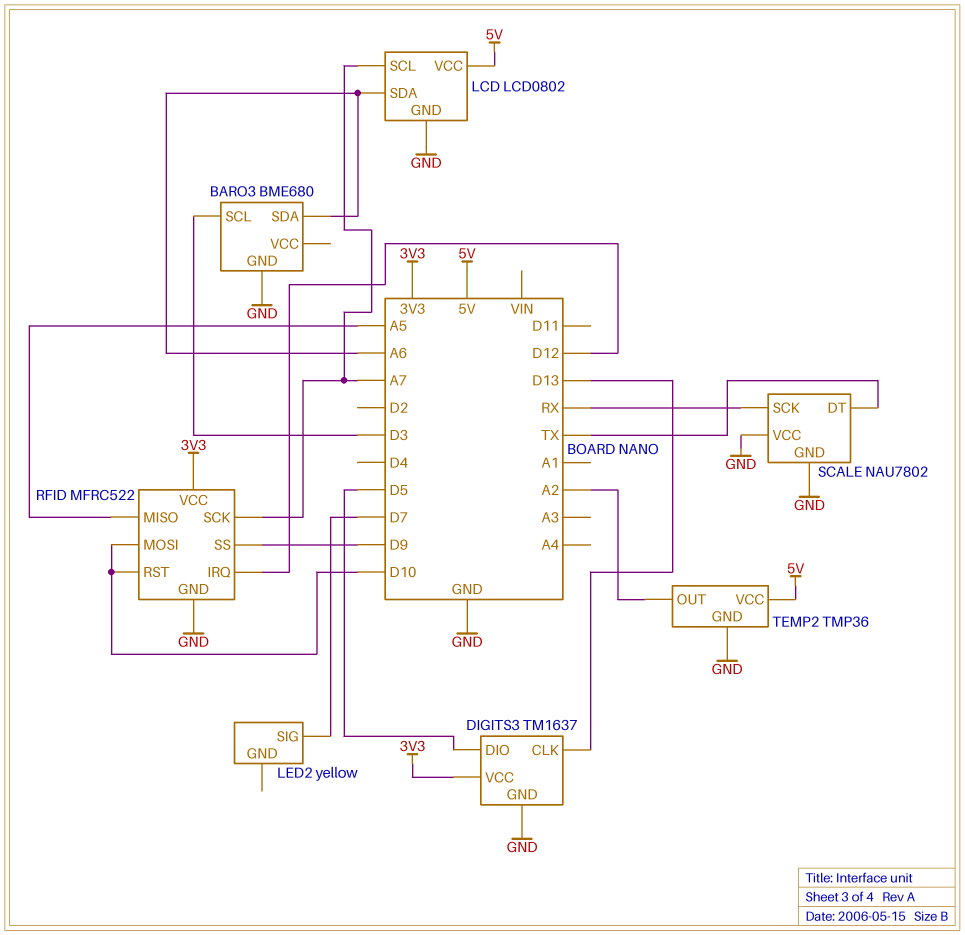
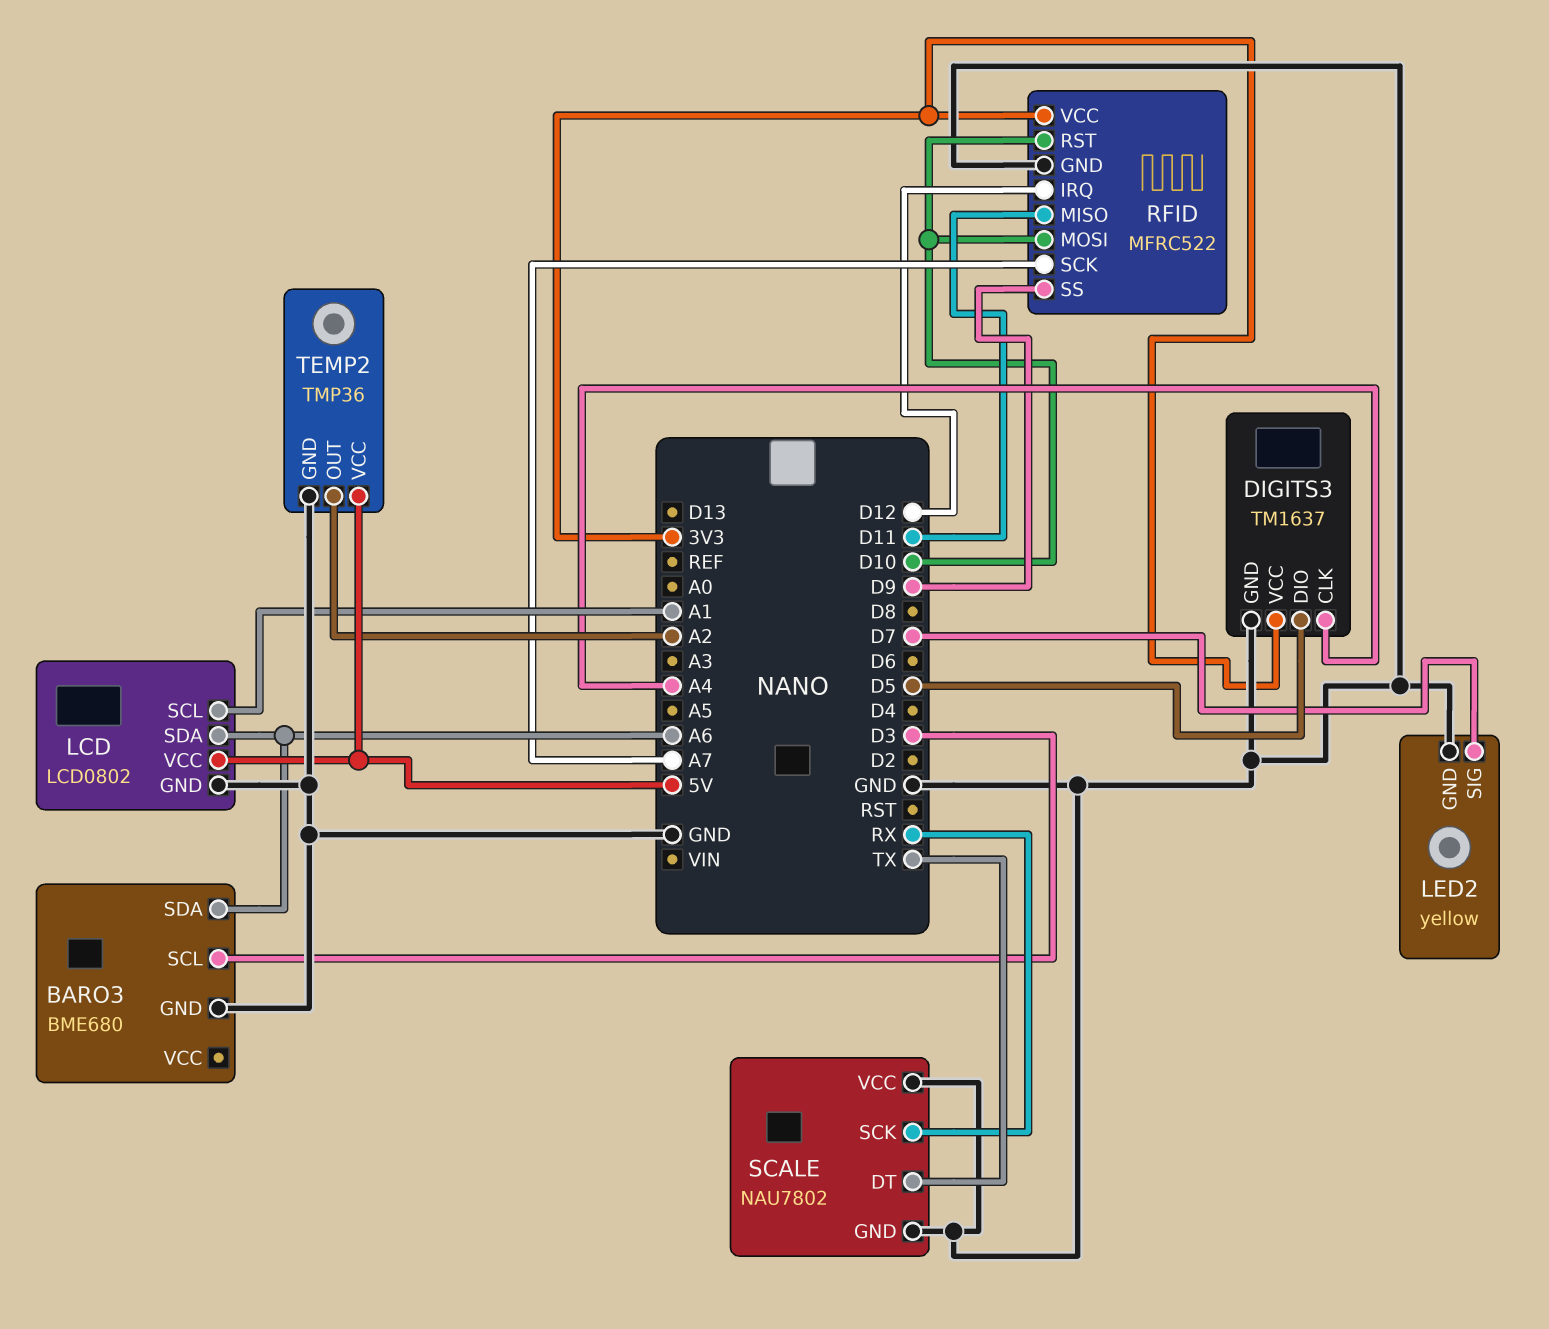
DIGITS3 pin CLK: D13 -> A4
LCD pin SCL: A7 -> A1
LED2 pin GND: none -> GND
RFID pin MISO: A5 -> D11

